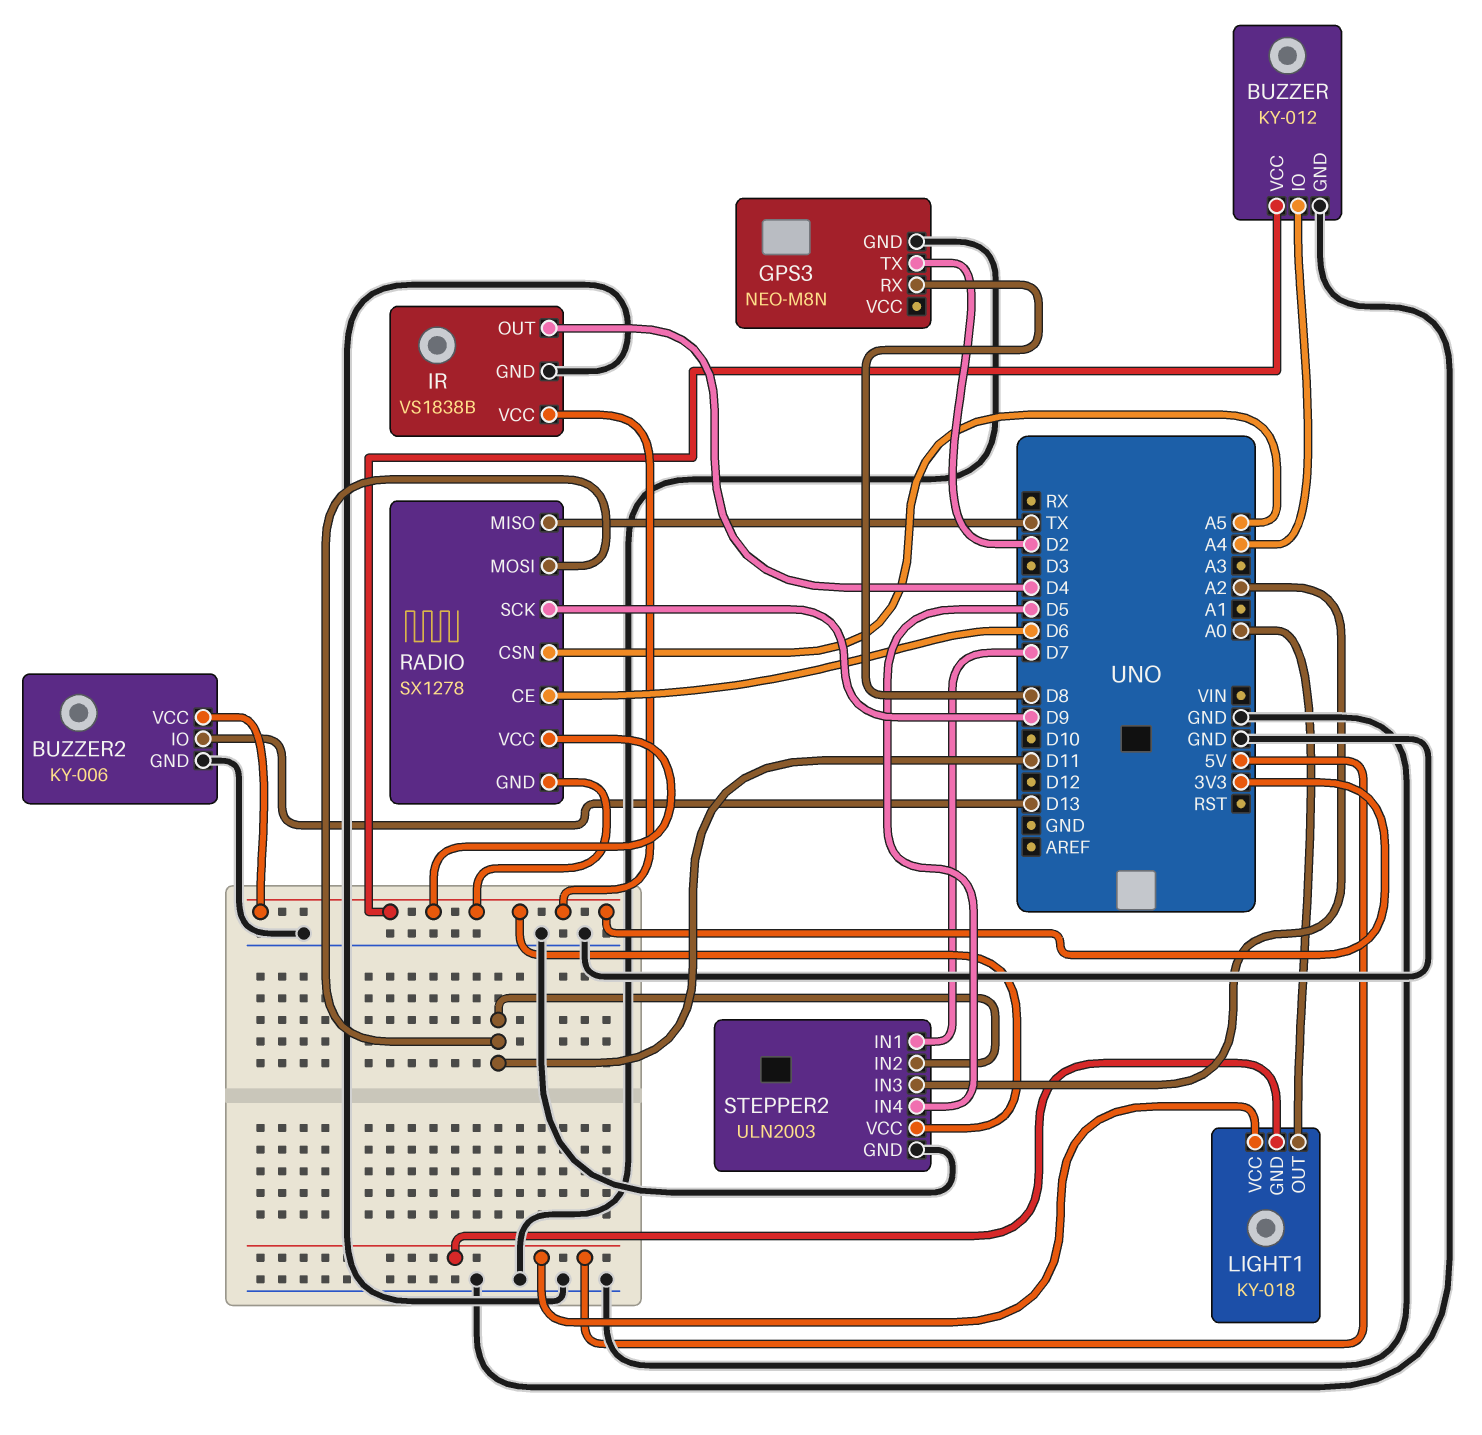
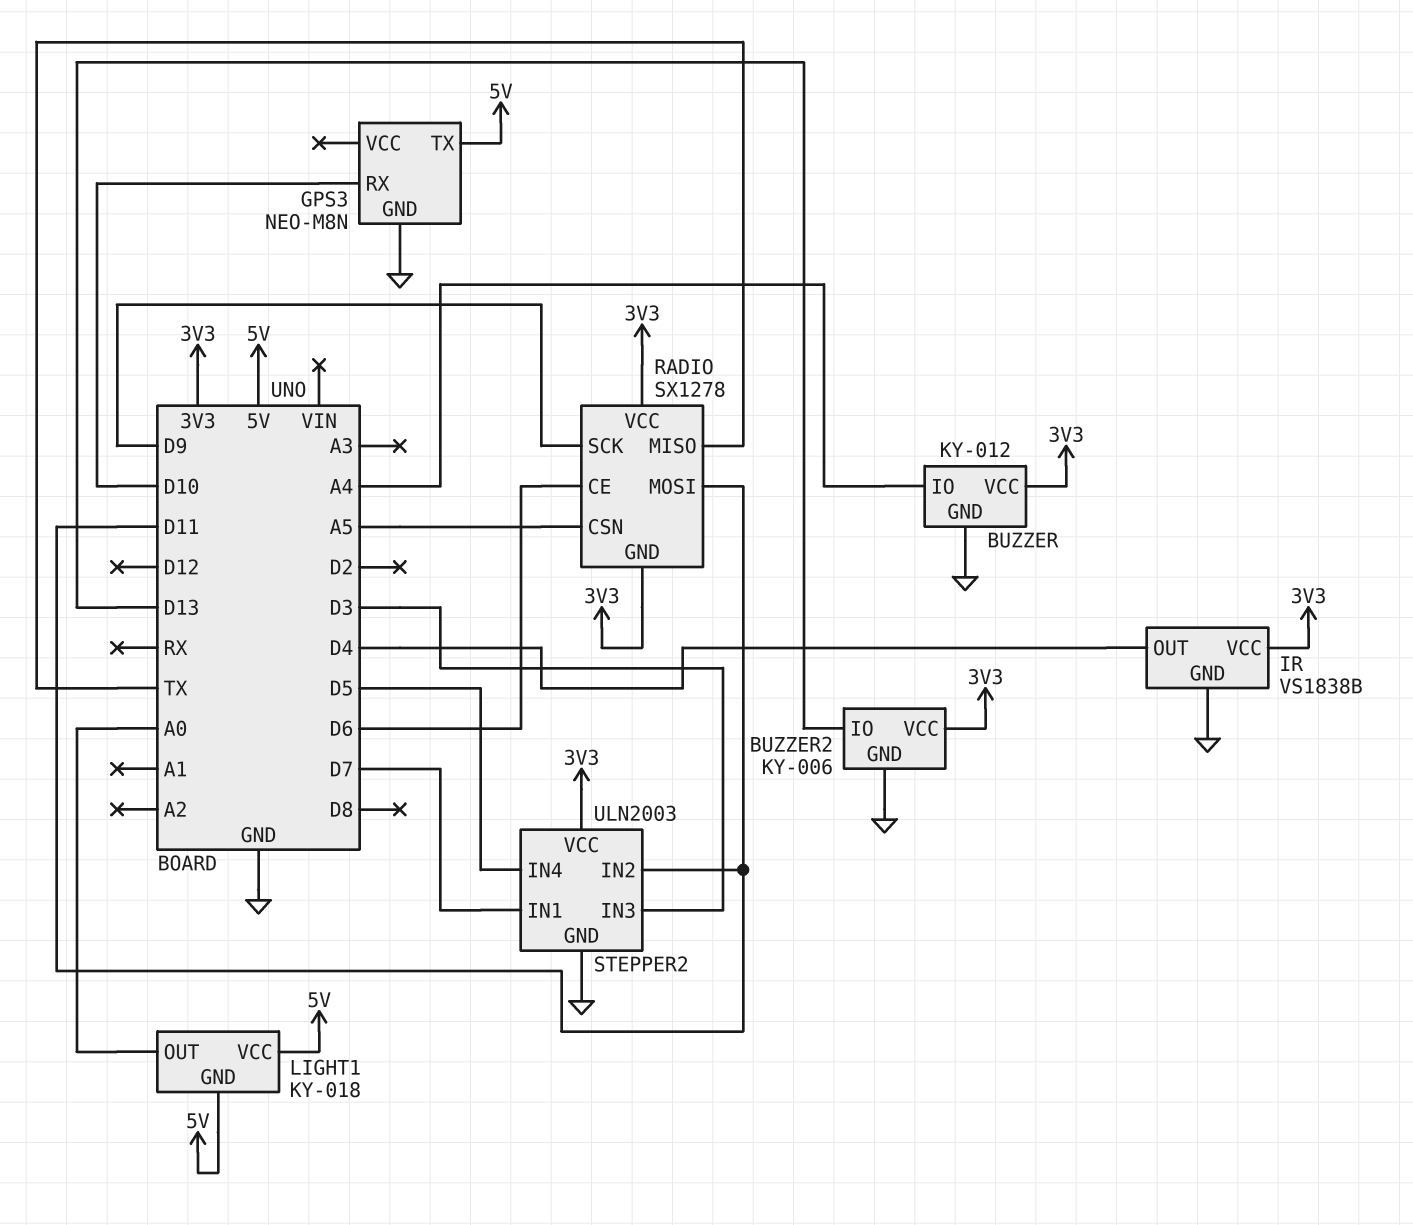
GPS3 pin RX: D8 -> D10
GPS3 pin TX: D2 -> 5V
STEPPER2 pin IN3: A2 -> D3

